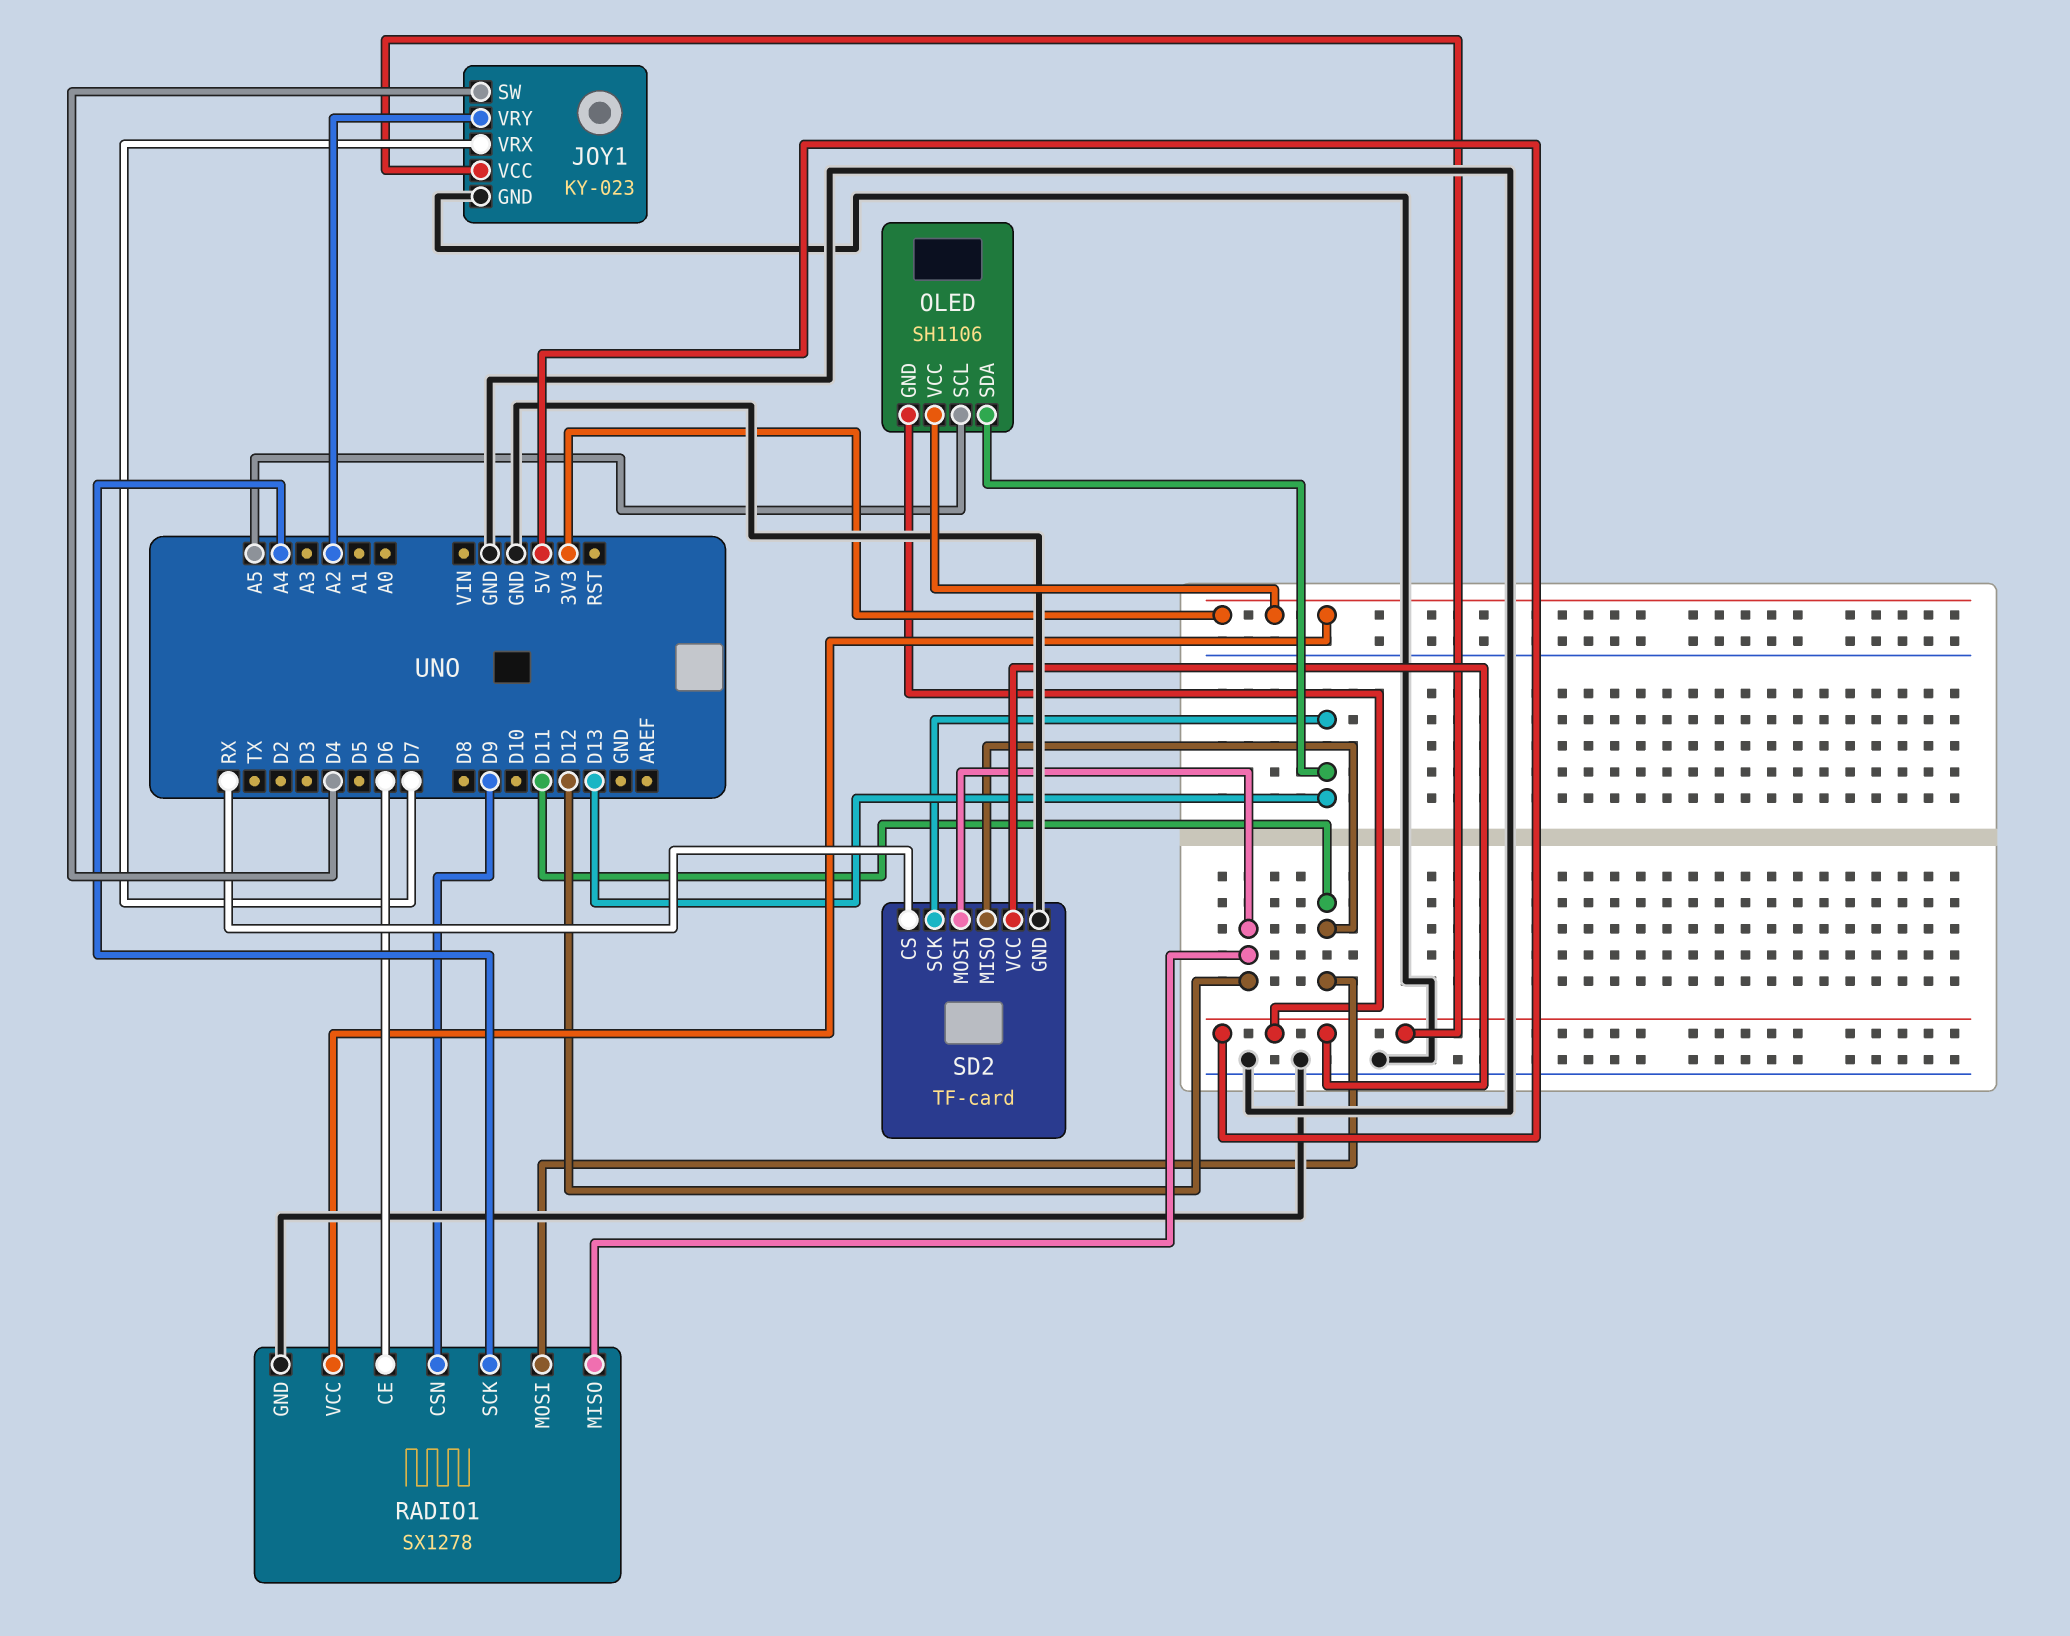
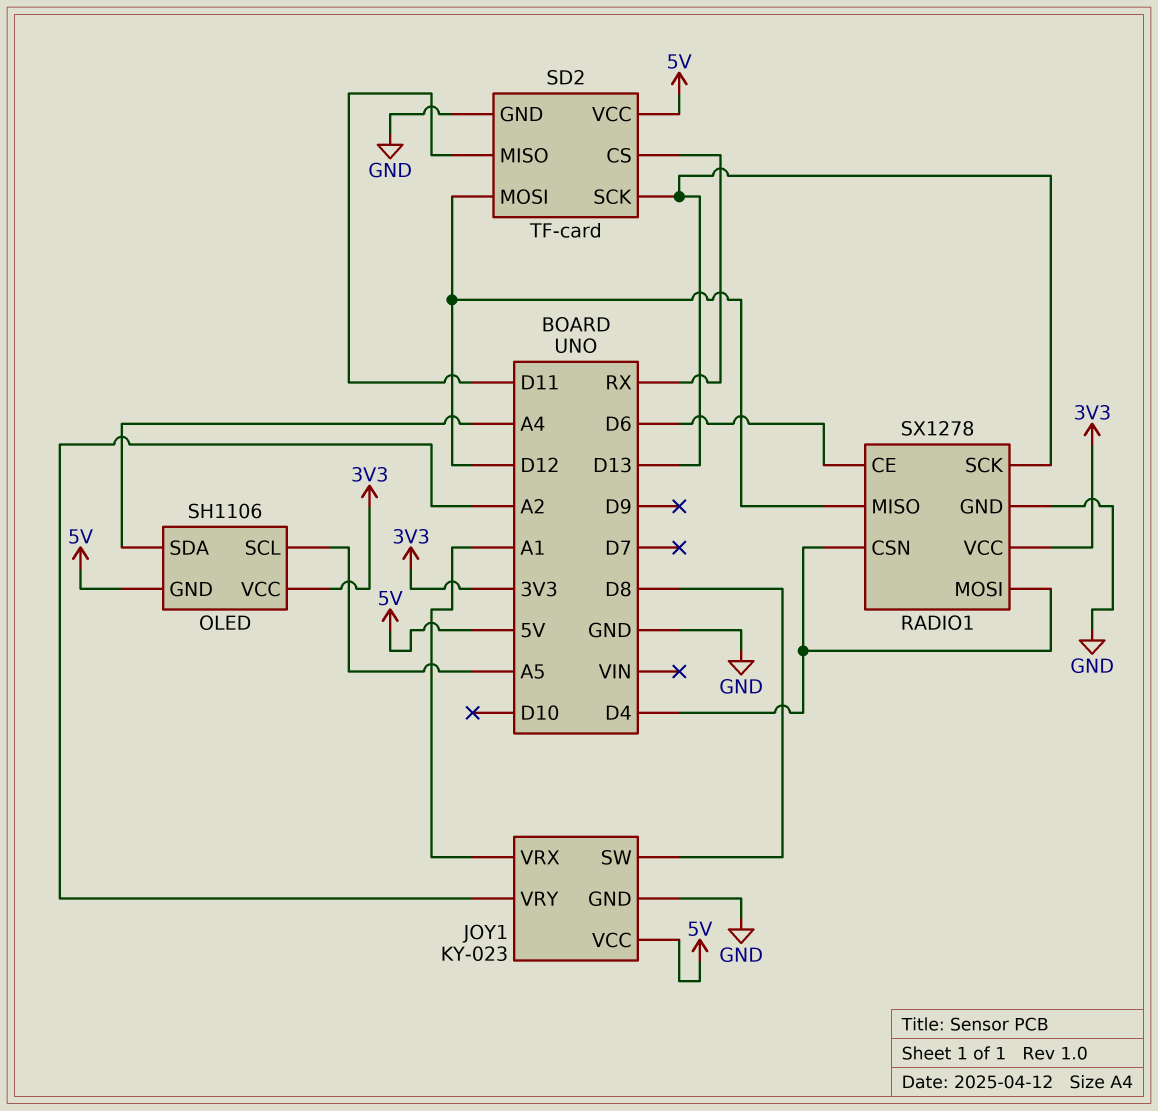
JOY1 pin SW: D4 -> D8
JOY1 pin VRX: D7 -> A1
OLED pin SDA: D13 -> A4
RADIO1 pin CSN: D9 -> D4
RADIO1 pin MOSI: D11 -> D4
RADIO1 pin SCK: A4 -> D13

